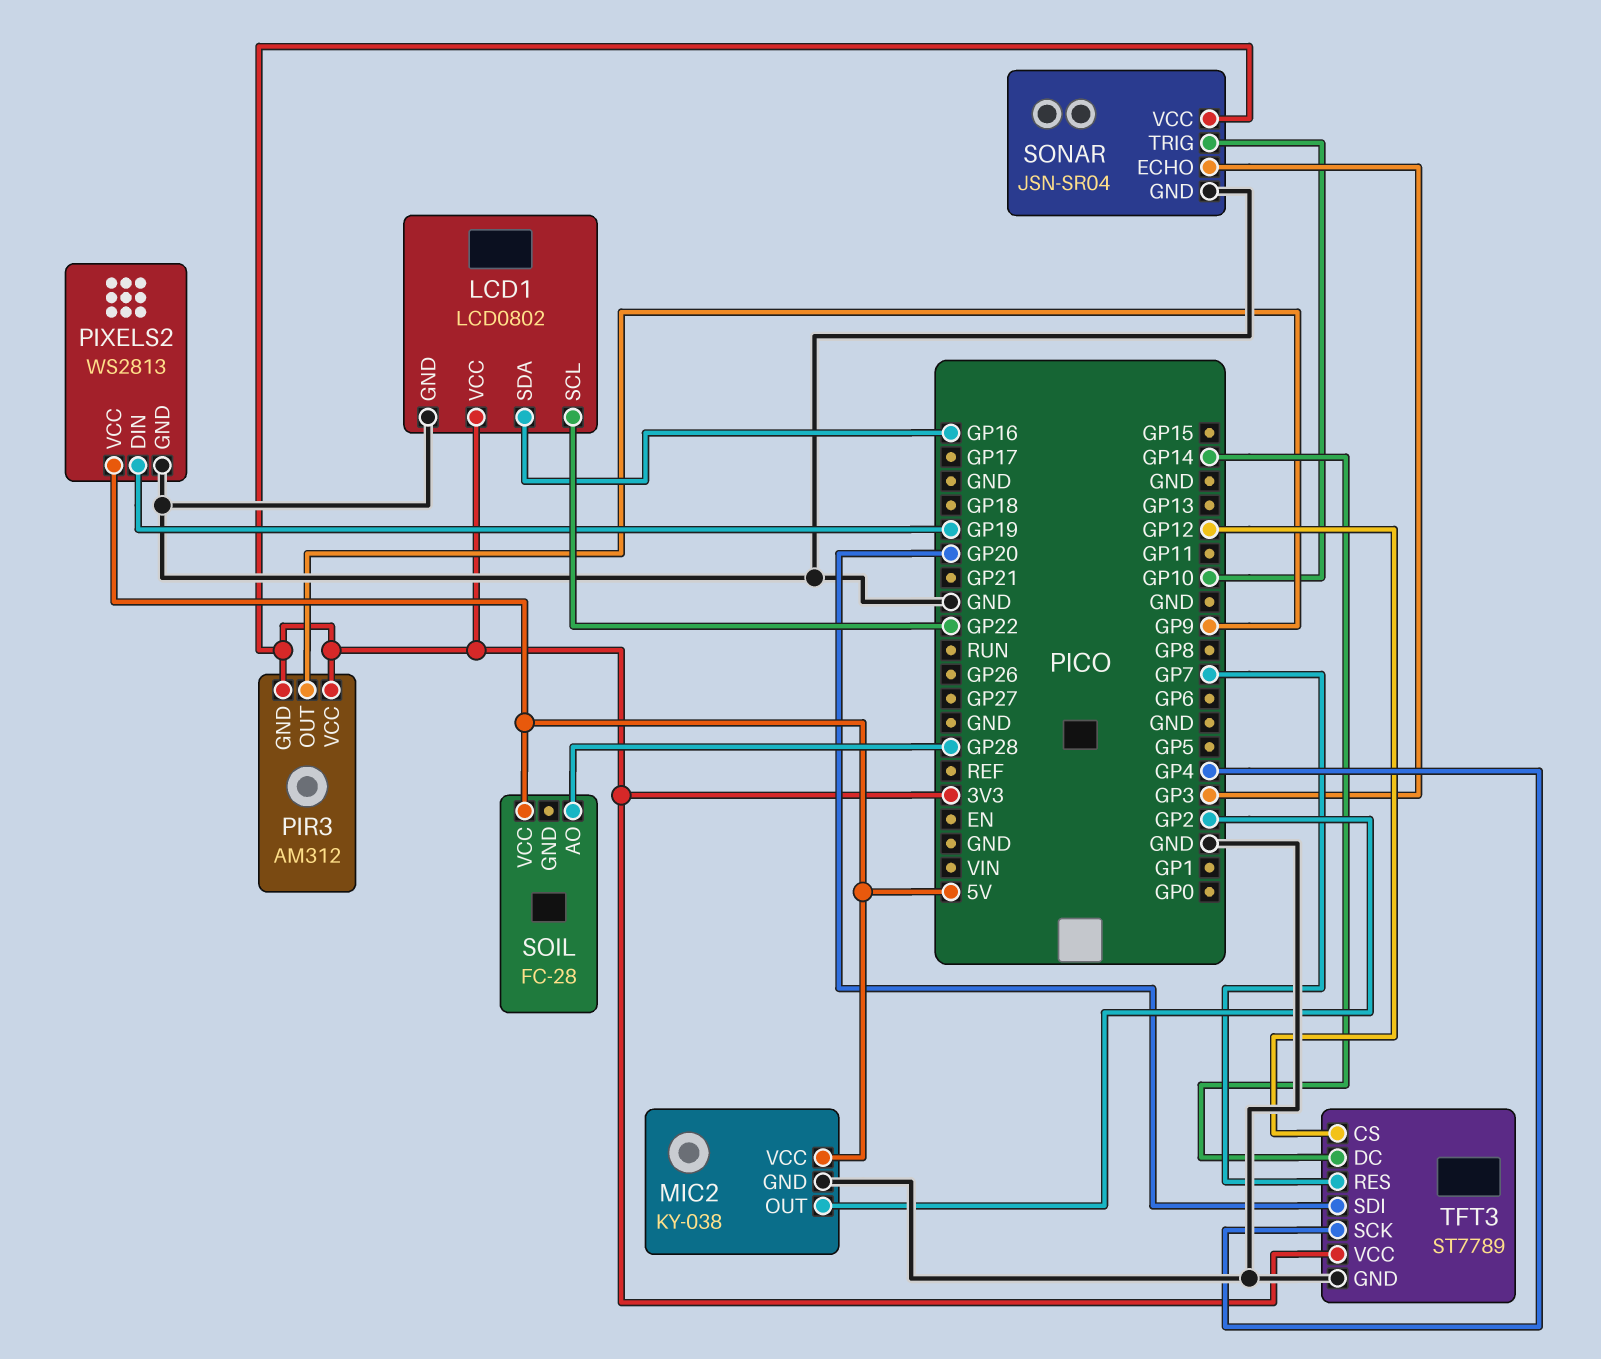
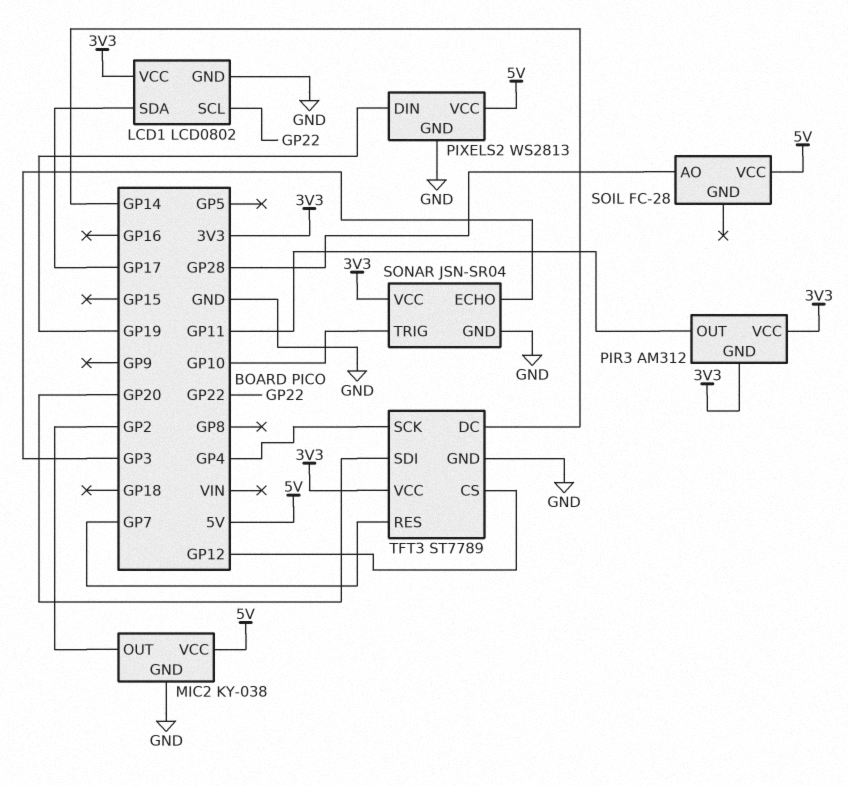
LCD1 pin SDA: GP16 -> GP17
PIR3 pin OUT: GP9 -> GP11

